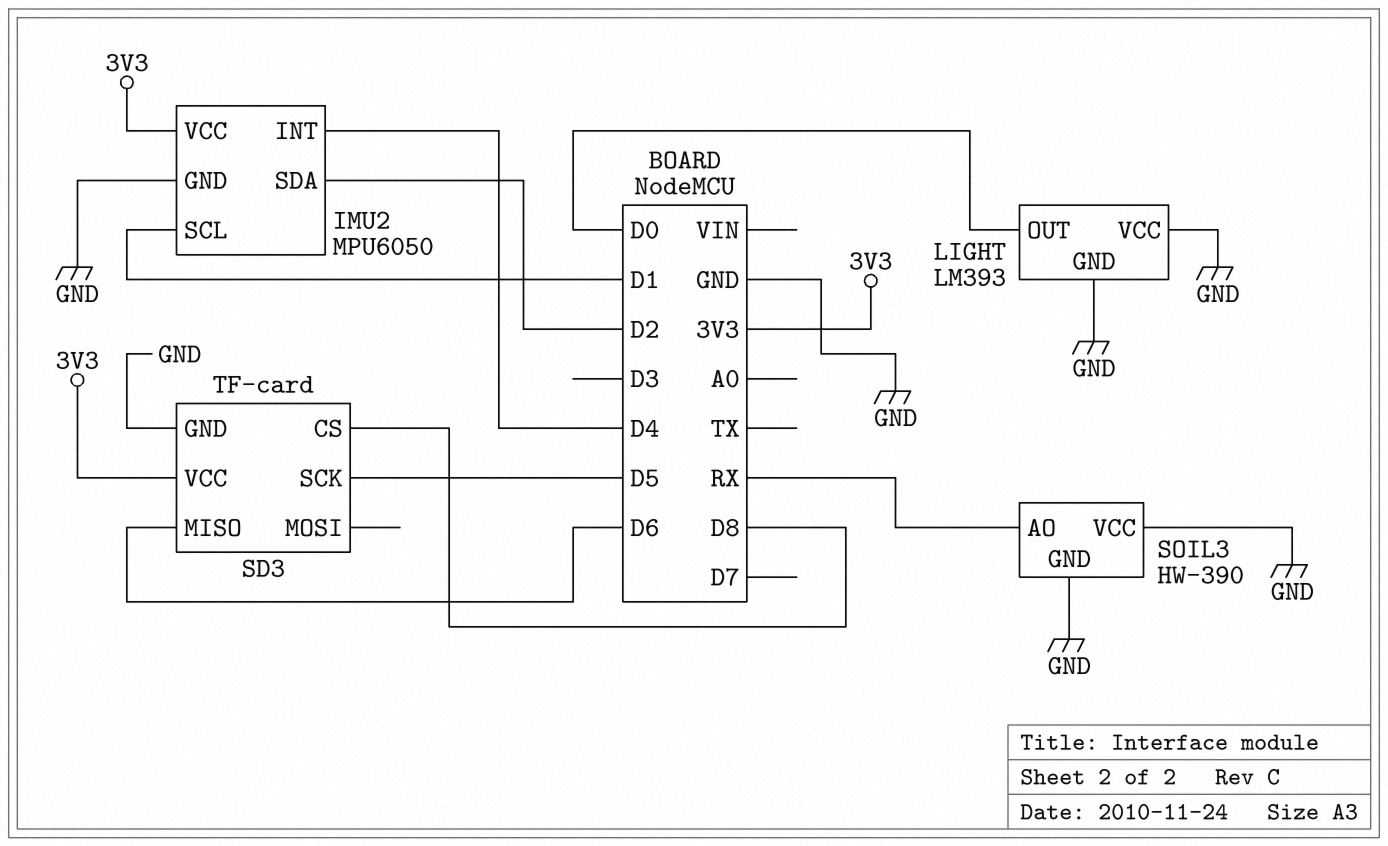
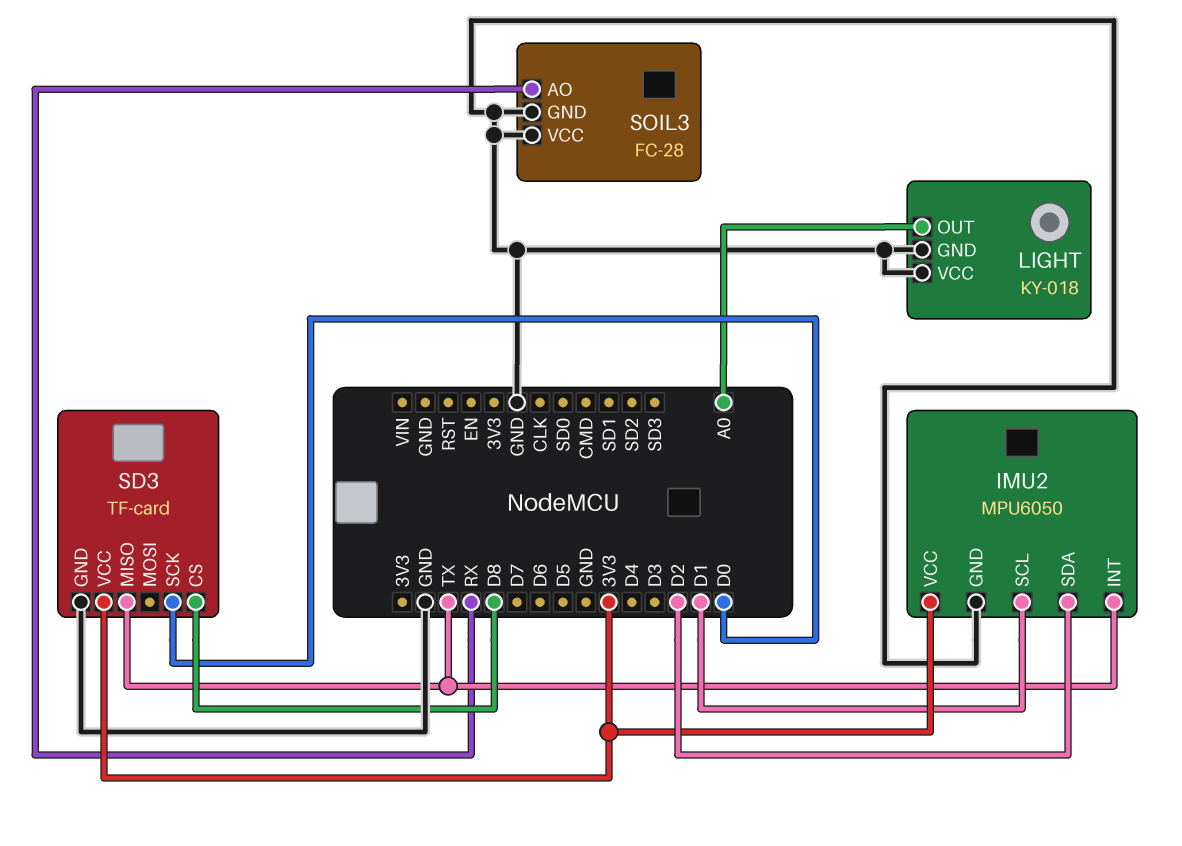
IMU2 pin INT: D4 -> TX
LIGHT: LM393 -> KY-018
LIGHT pin OUT: D0 -> A0
SD3 pin MISO: D6 -> TX
SD3 pin SCK: D5 -> D0
SOIL3: HW-390 -> FC-28

